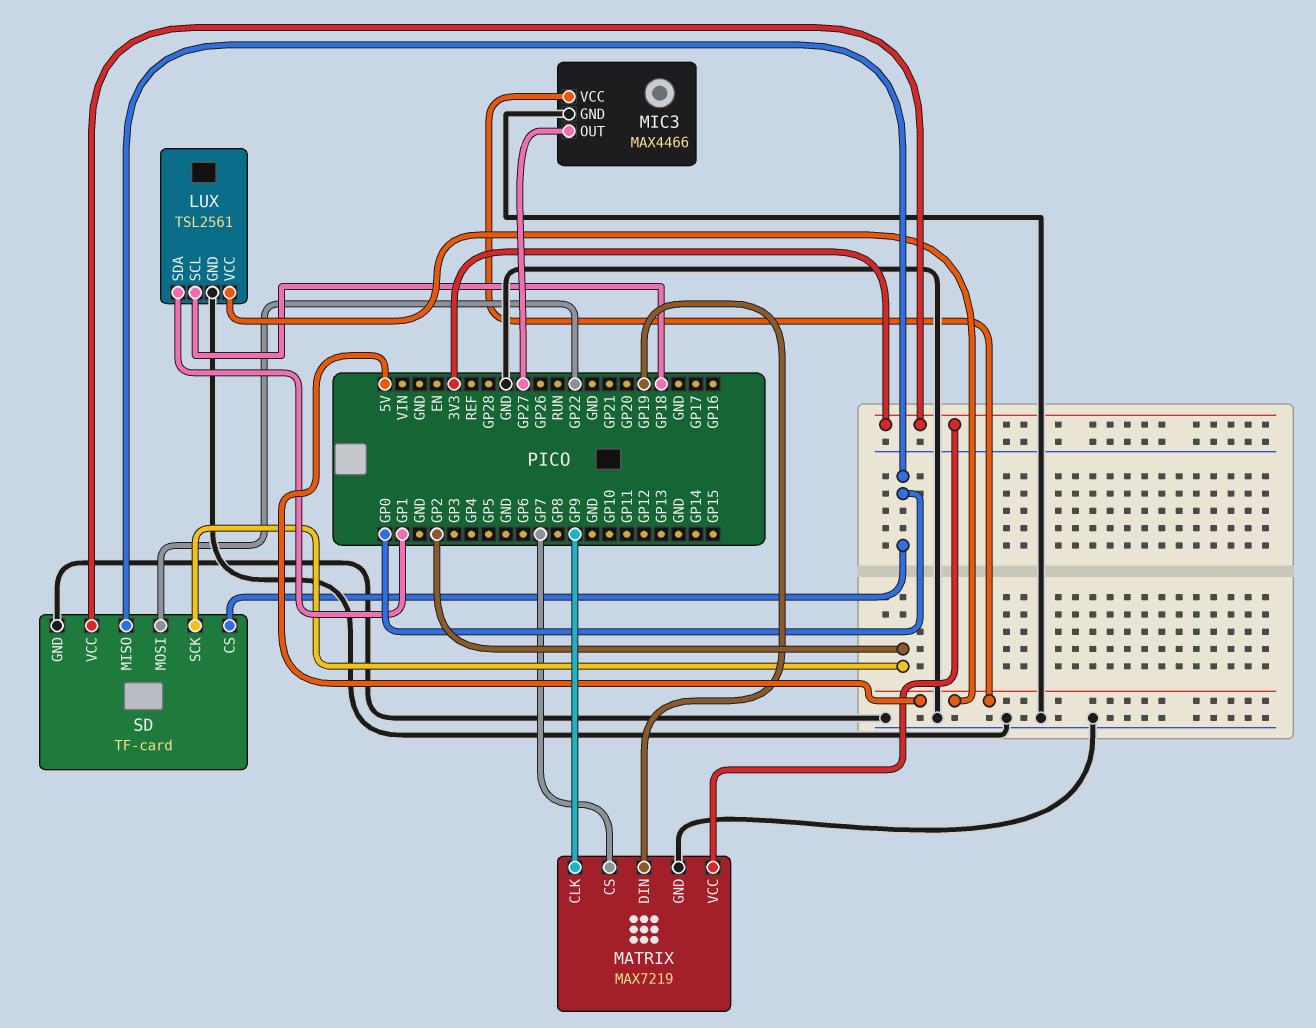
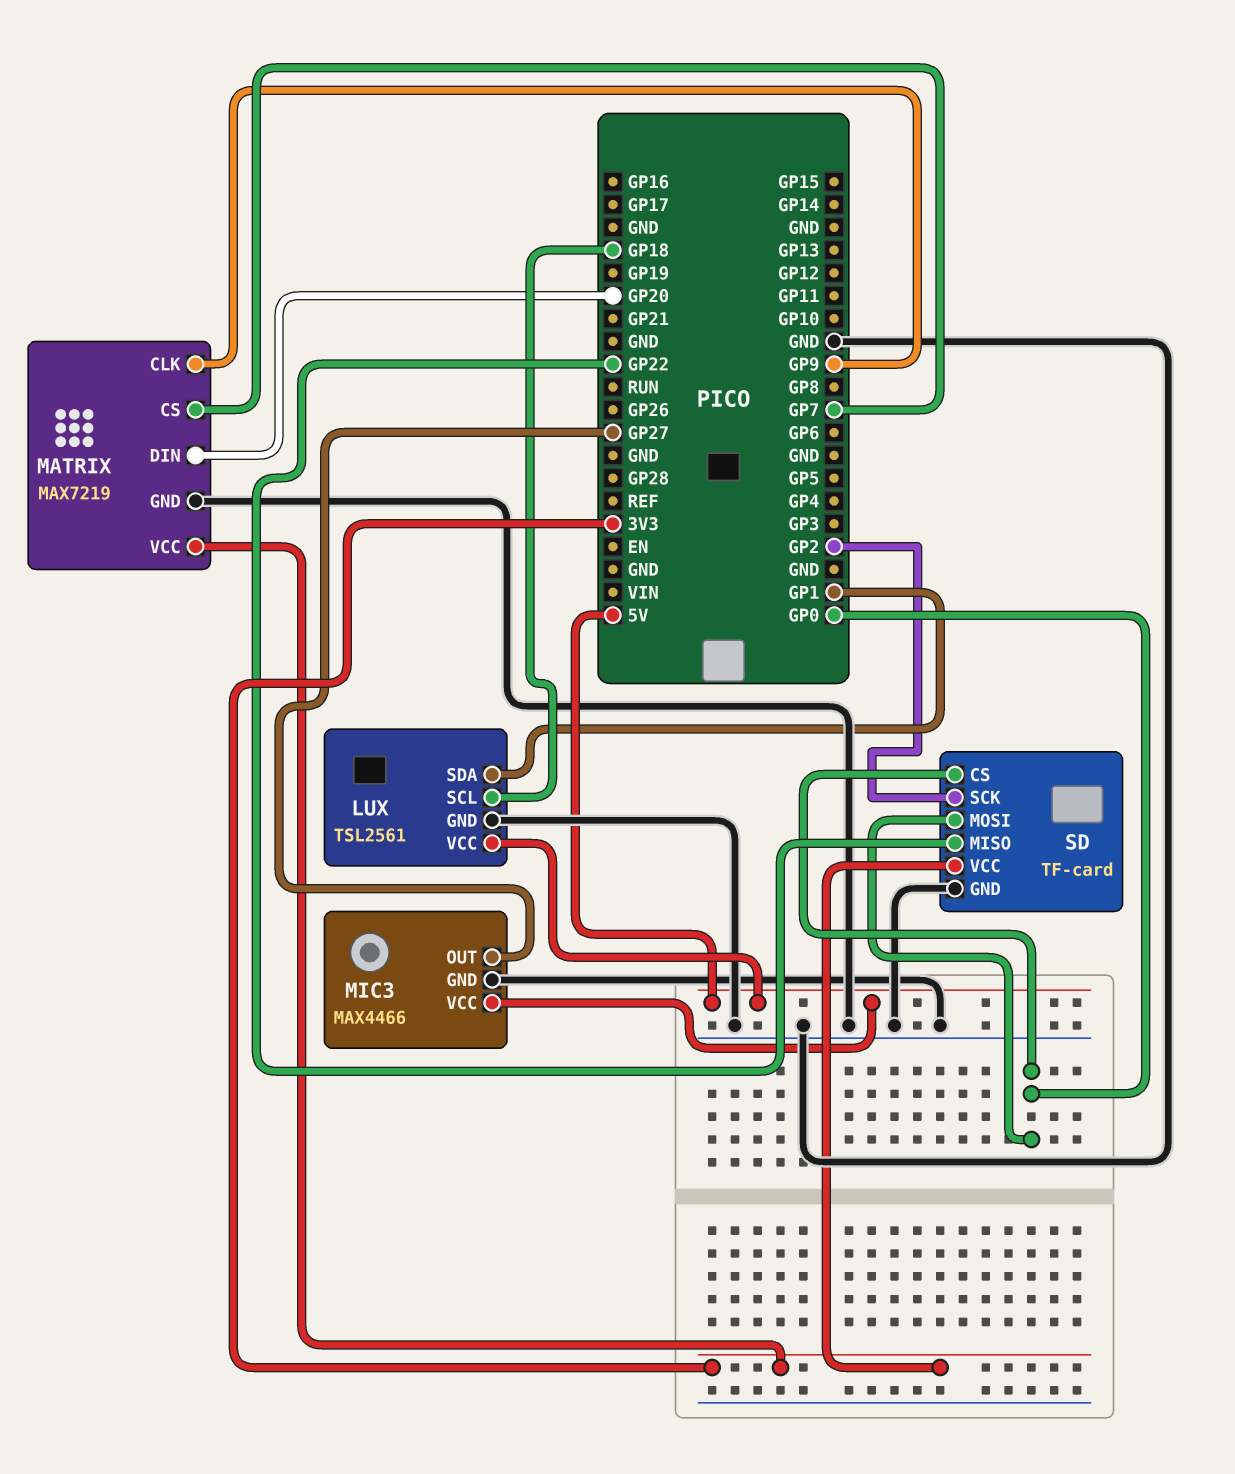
MATRIX pin DIN: GP19 -> GP20
SD pin MISO: GP0 -> GP22
SD pin MOSI: GP22 -> GP0

